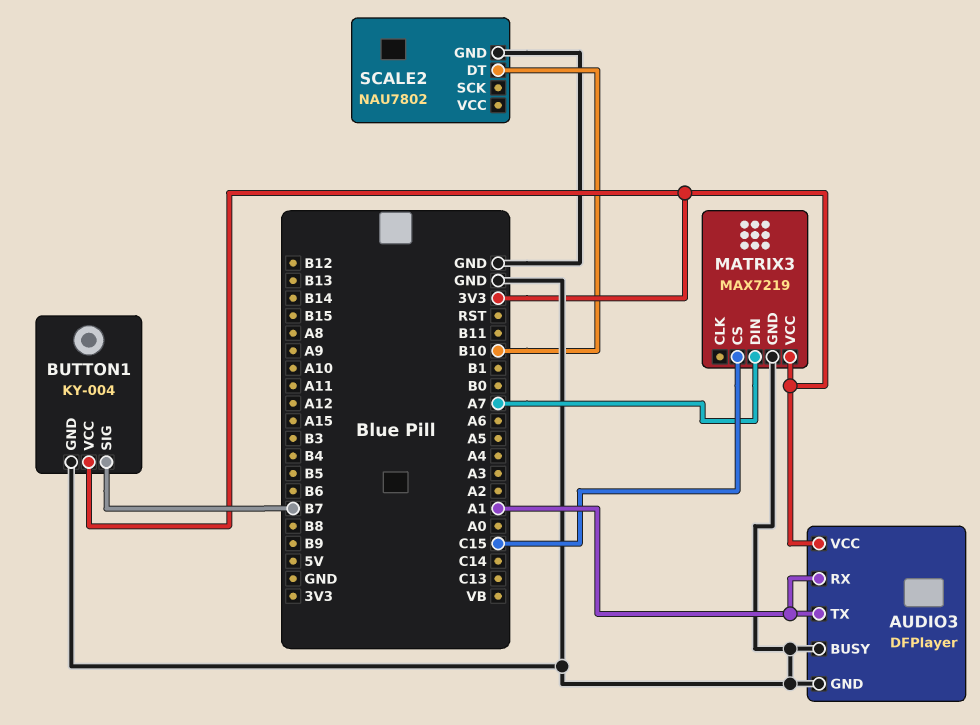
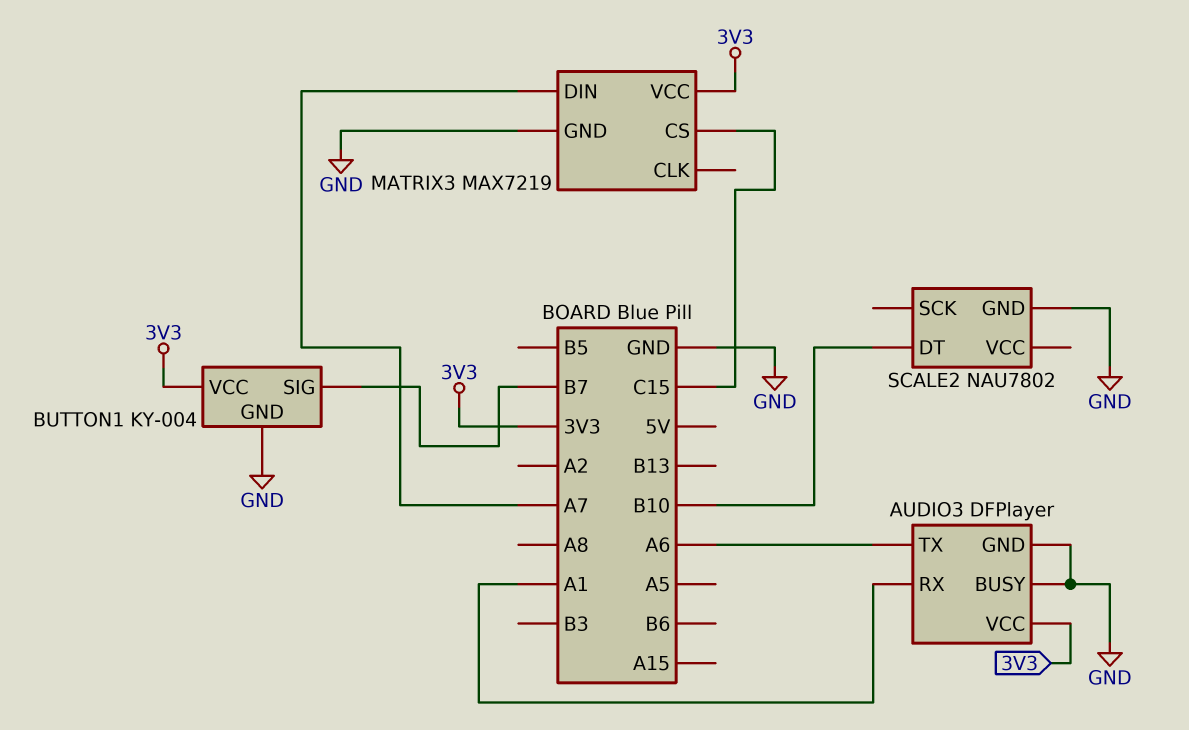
AUDIO3 pin TX: A1 -> A6

